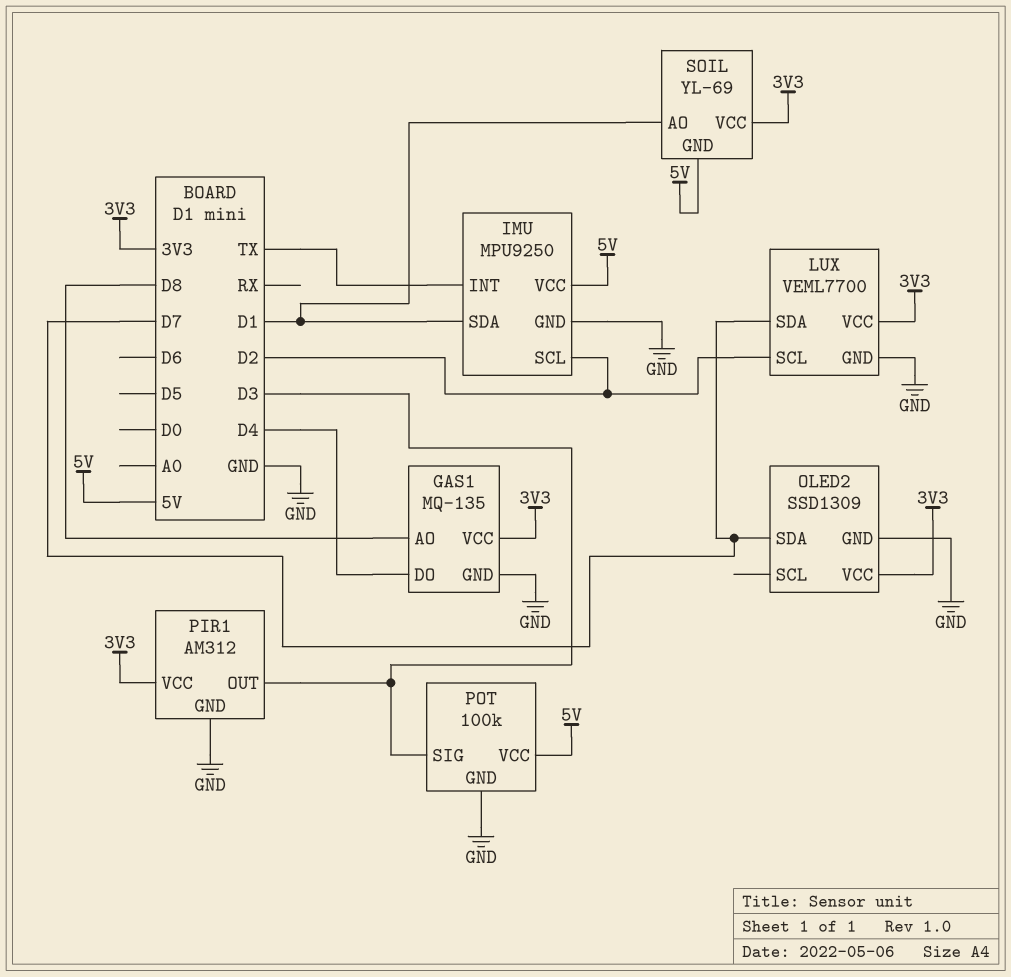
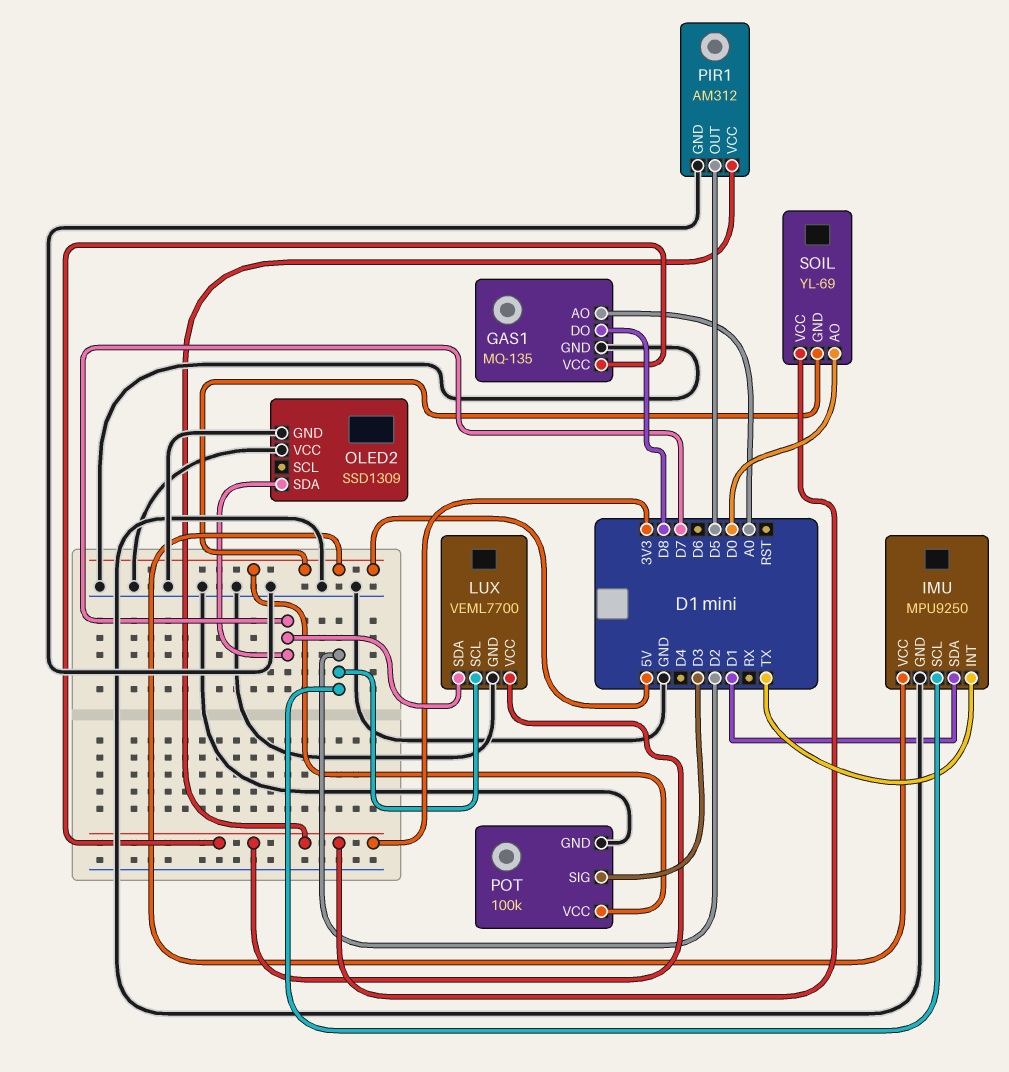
GAS1 pin AO: D8 -> A0
GAS1 pin DO: D4 -> D8
OLED2 pin VCC: 3V3 -> GND
PIR1 pin OUT: D3 -> D5
SOIL pin AO: D1 -> D0

